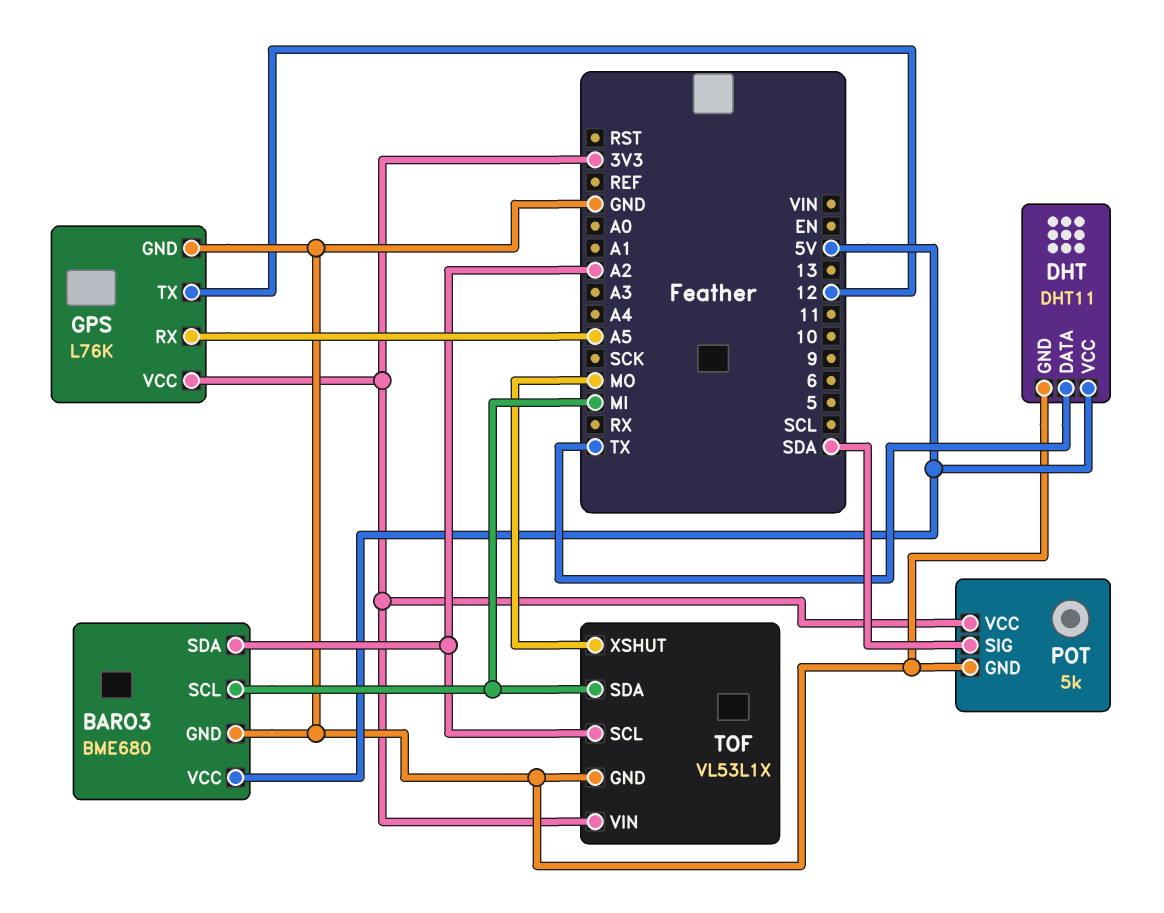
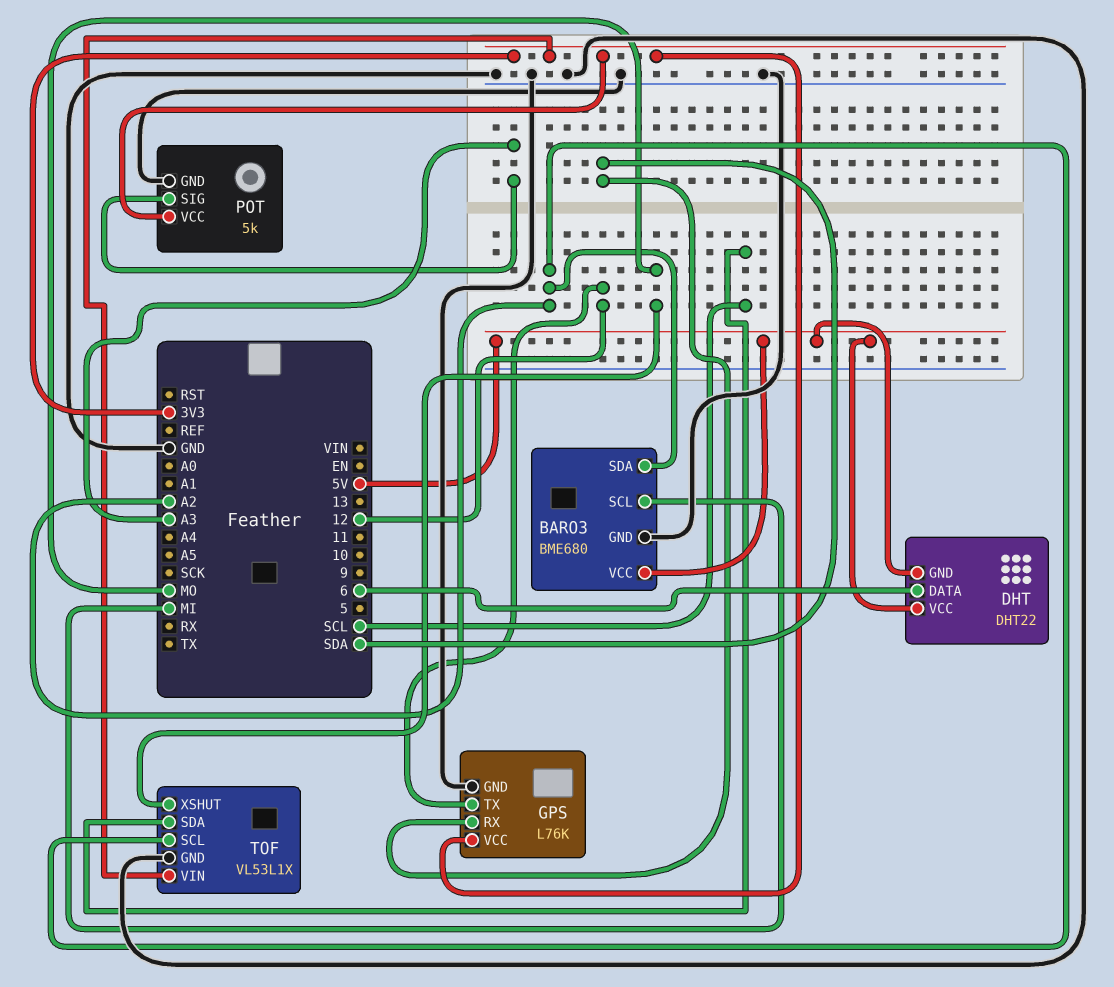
DHT: DHT11 -> DHT22
DHT pin DATA: TX -> 6
DHT pin GND: GND -> 5V
GPS pin RX: A5 -> SDA
POT pin SIG: SDA -> A3
TOF pin SDA: MI -> SCL

